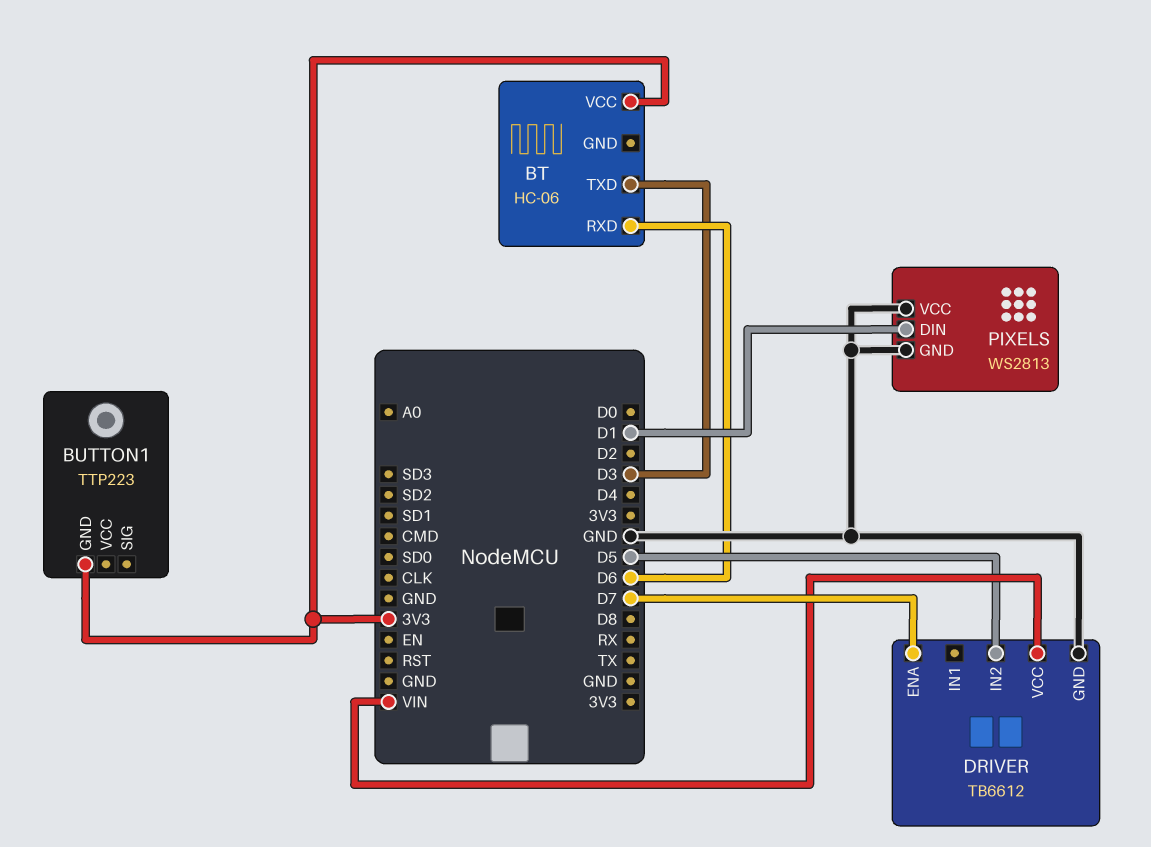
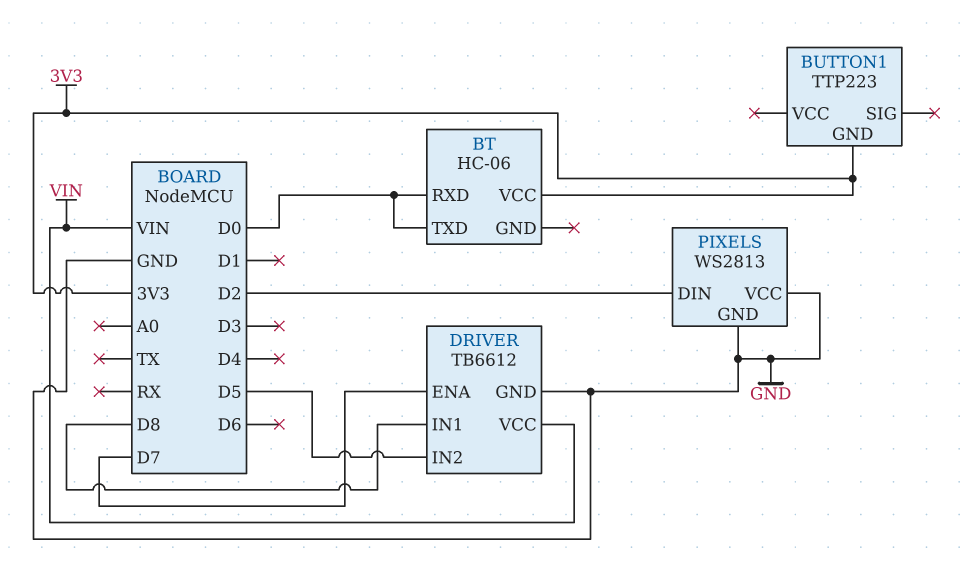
BT pin RXD: D6 -> D0
BT pin TXD: D3 -> D0
DRIVER pin IN1: none -> D8
PIXELS pin DIN: D1 -> D2

